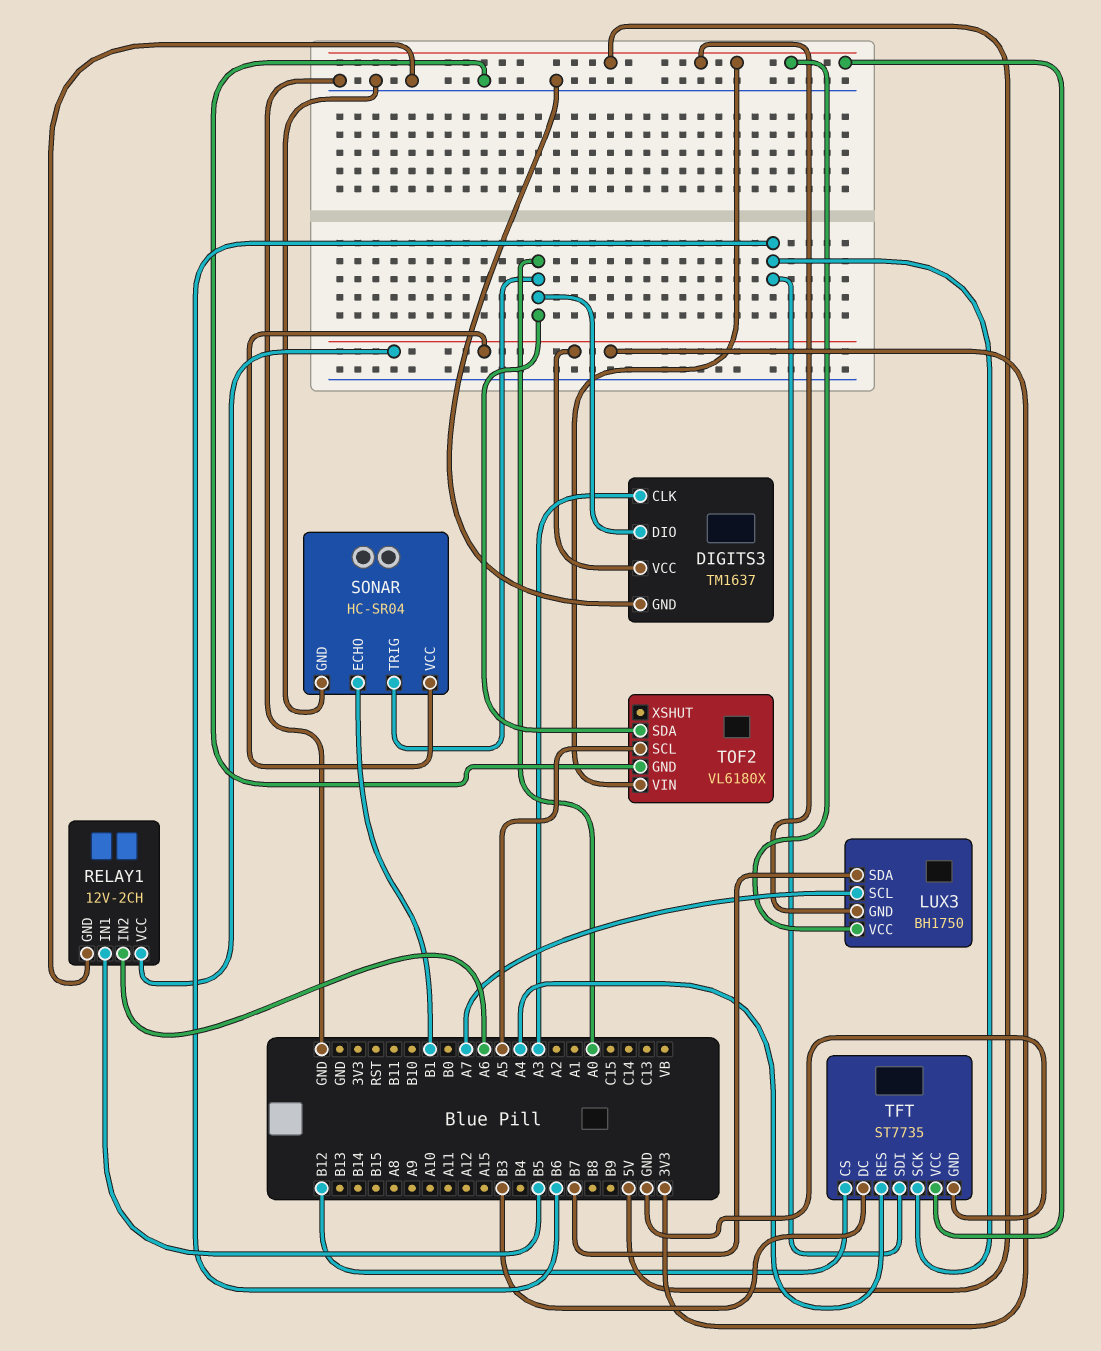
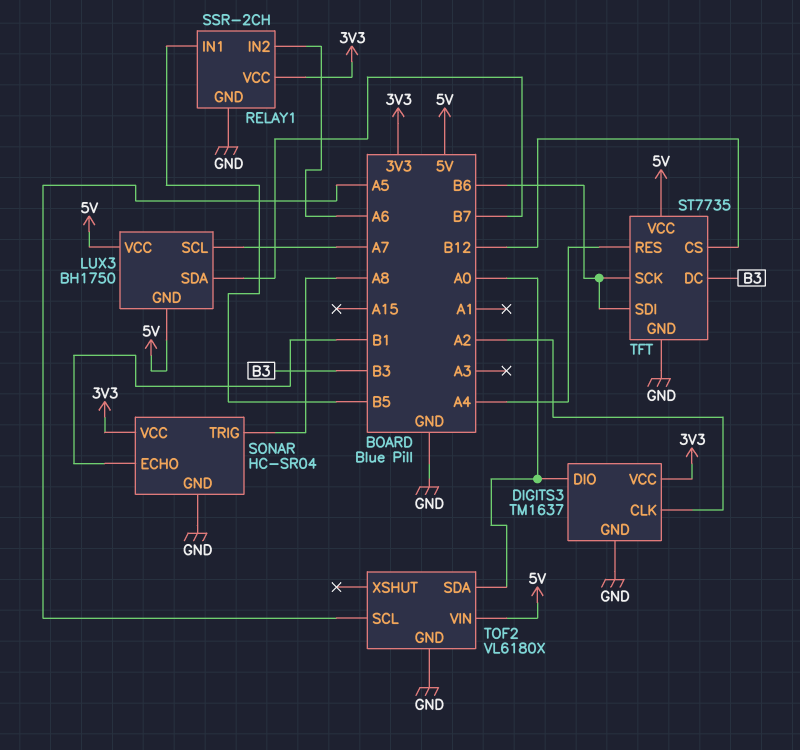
DIGITS3 pin CLK: A3 -> A2
RELAY1: 12V-2CH -> SSR-2CH
SONAR pin TRIG: A0 -> A8

